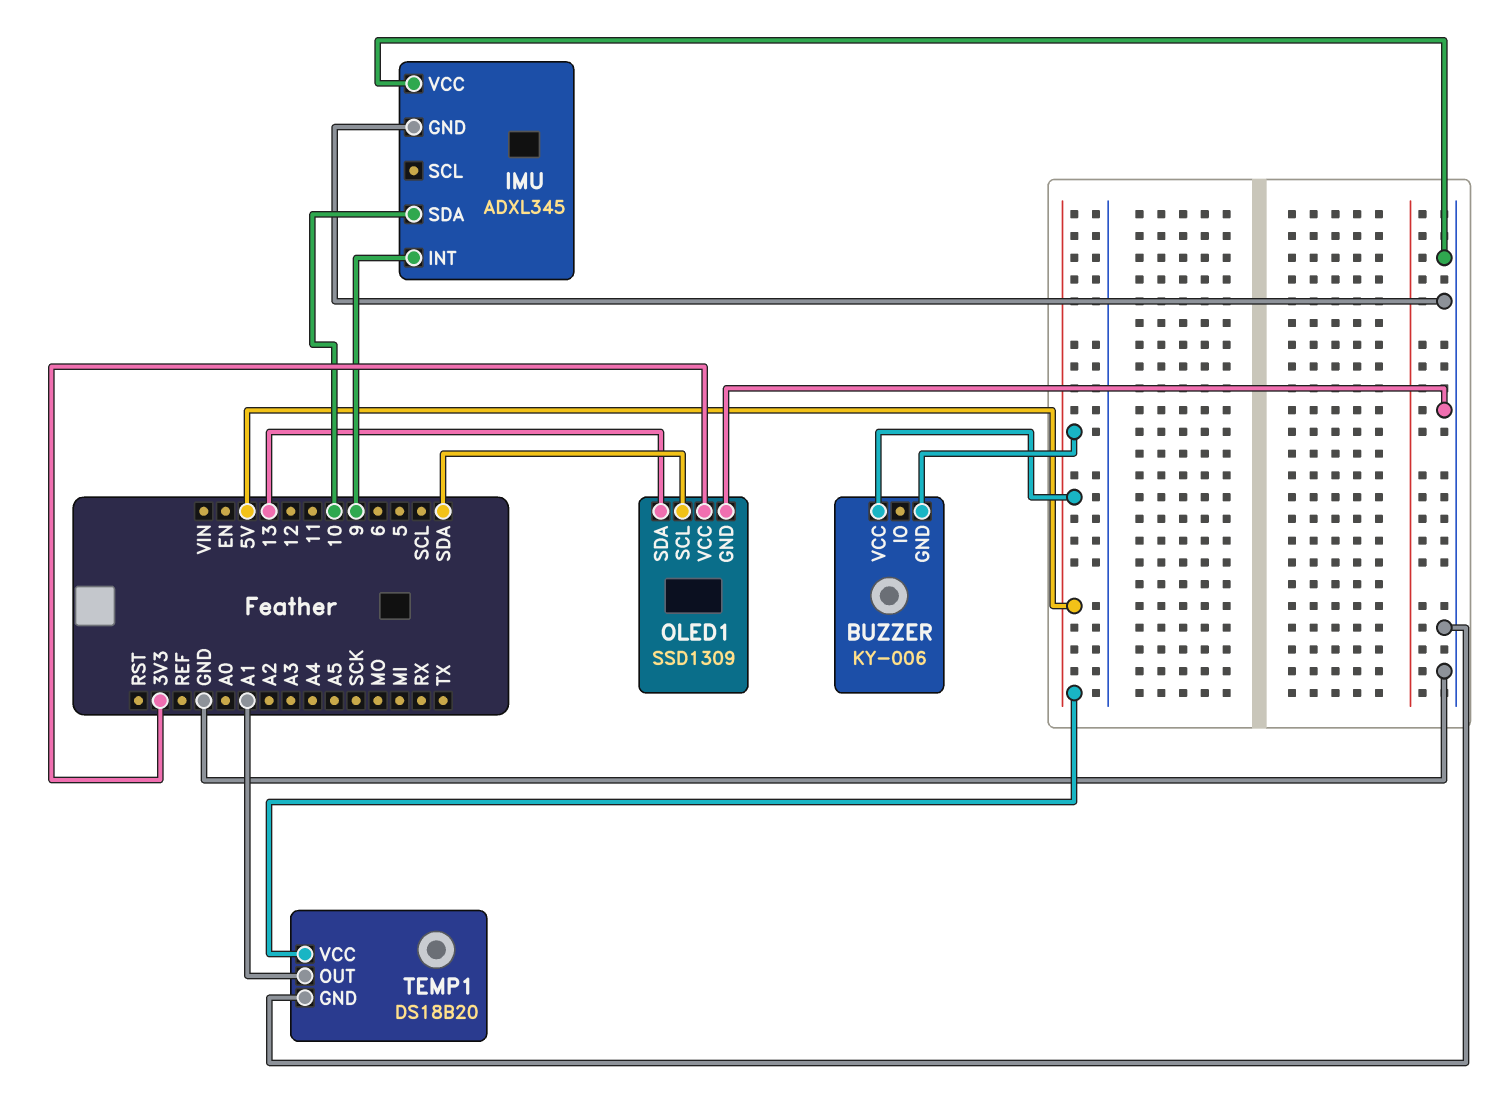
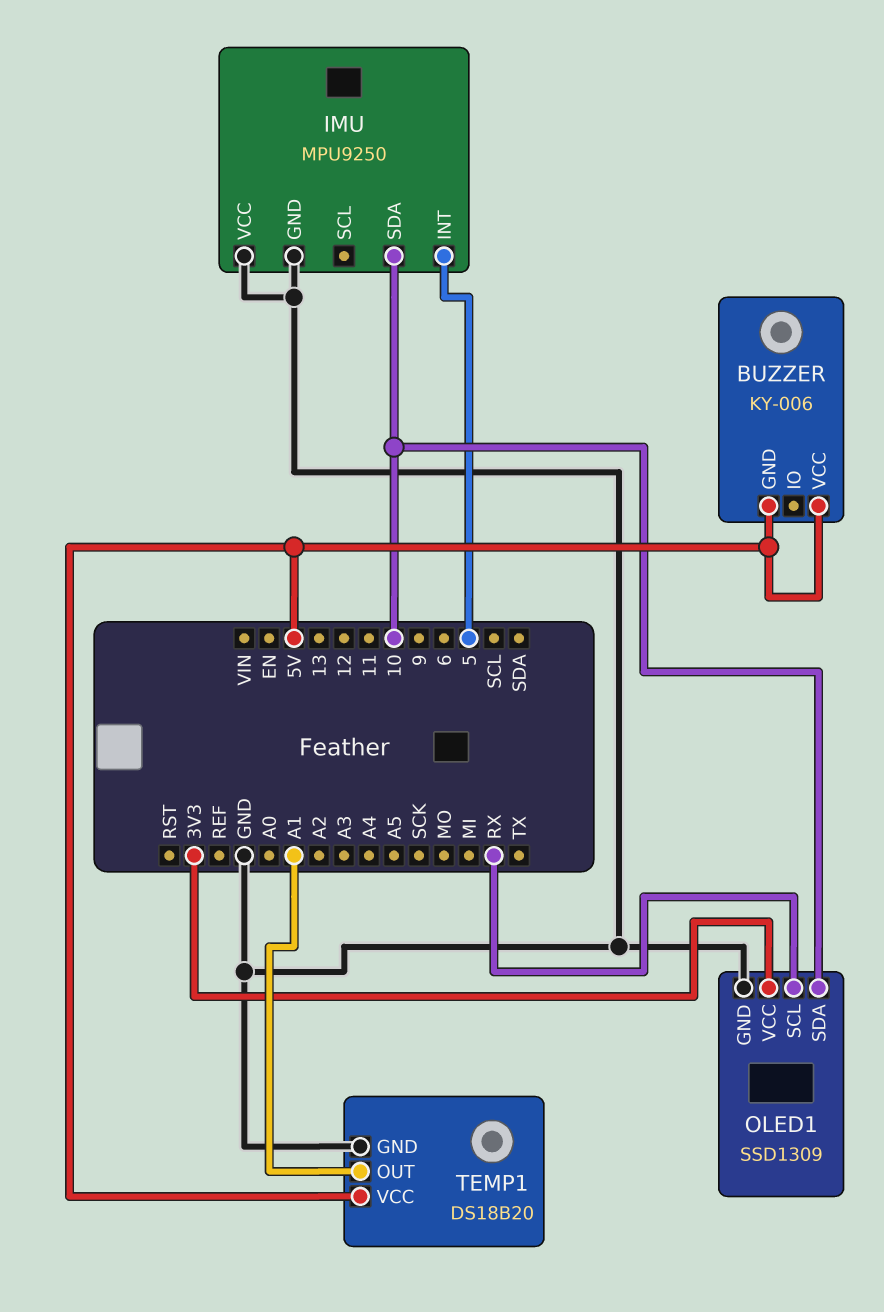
IMU: ADXL345 -> MPU9250
IMU pin INT: 9 -> 5
OLED1 pin SCL: SDA -> RX
OLED1 pin SDA: 13 -> 10

